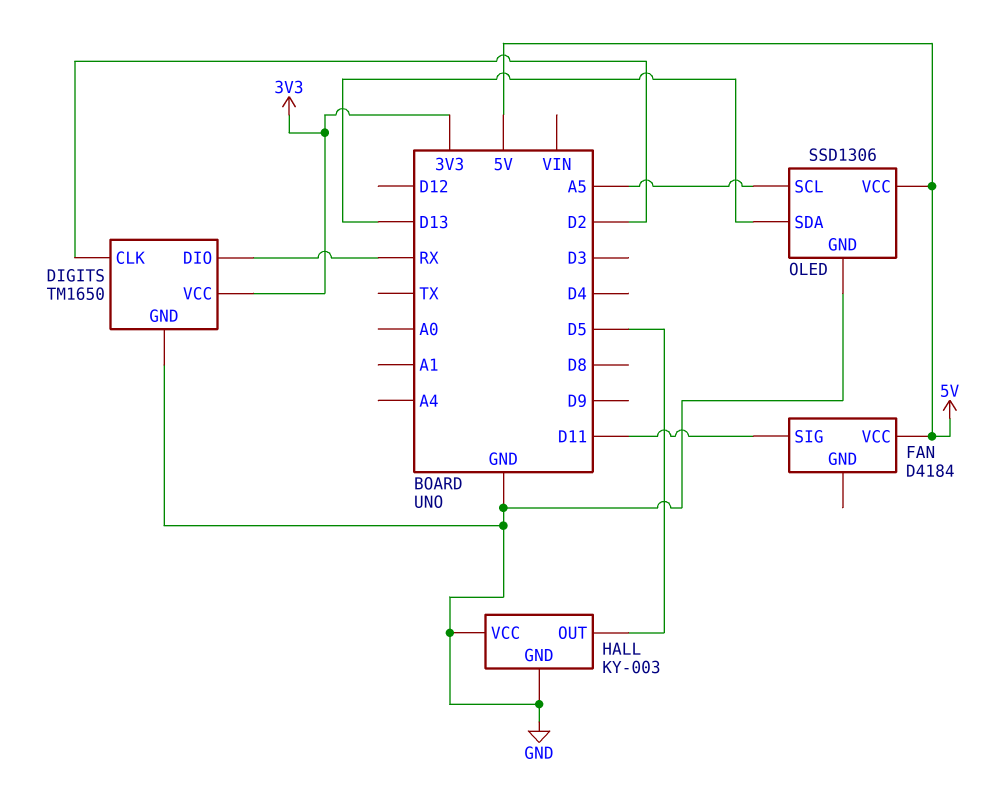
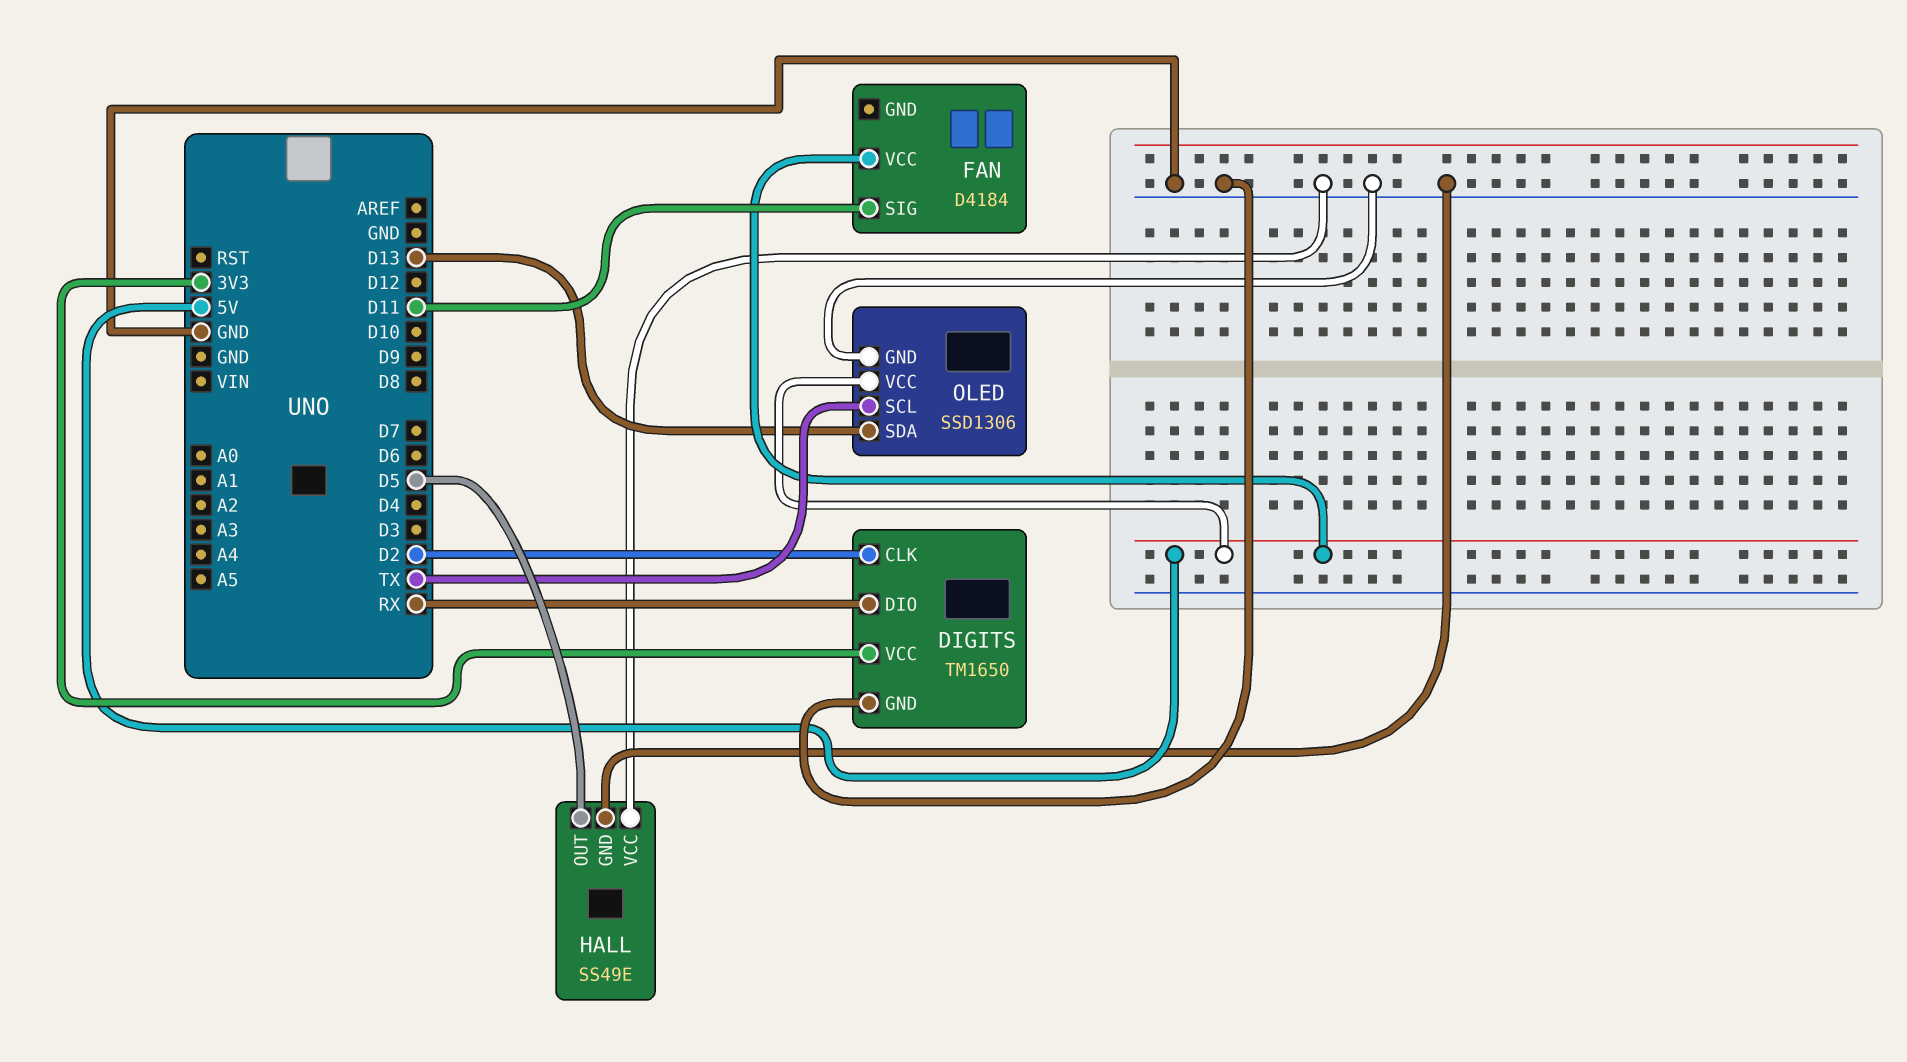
HALL: KY-003 -> SS49E
OLED pin SCL: A5 -> TX

